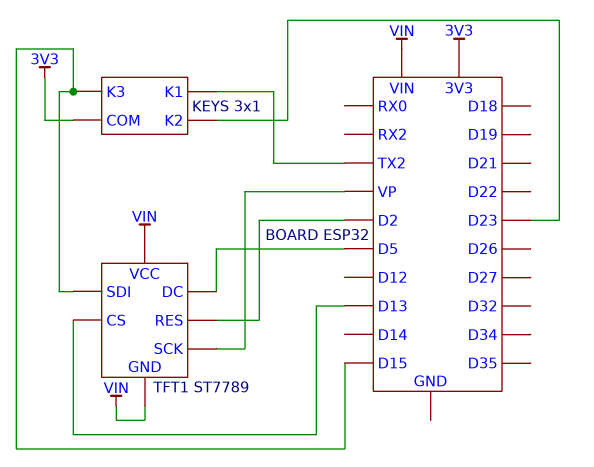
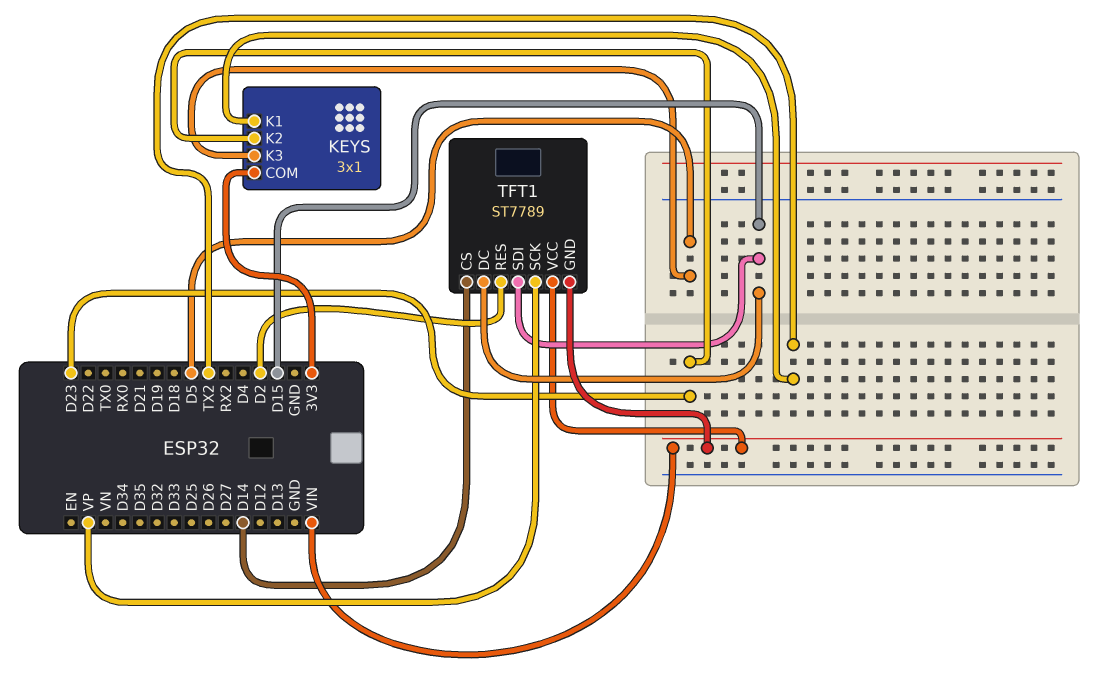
KEYS pin K3: D15 -> D5
TFT1 pin CS: D13 -> D14
TFT1 pin DC: D5 -> D15

